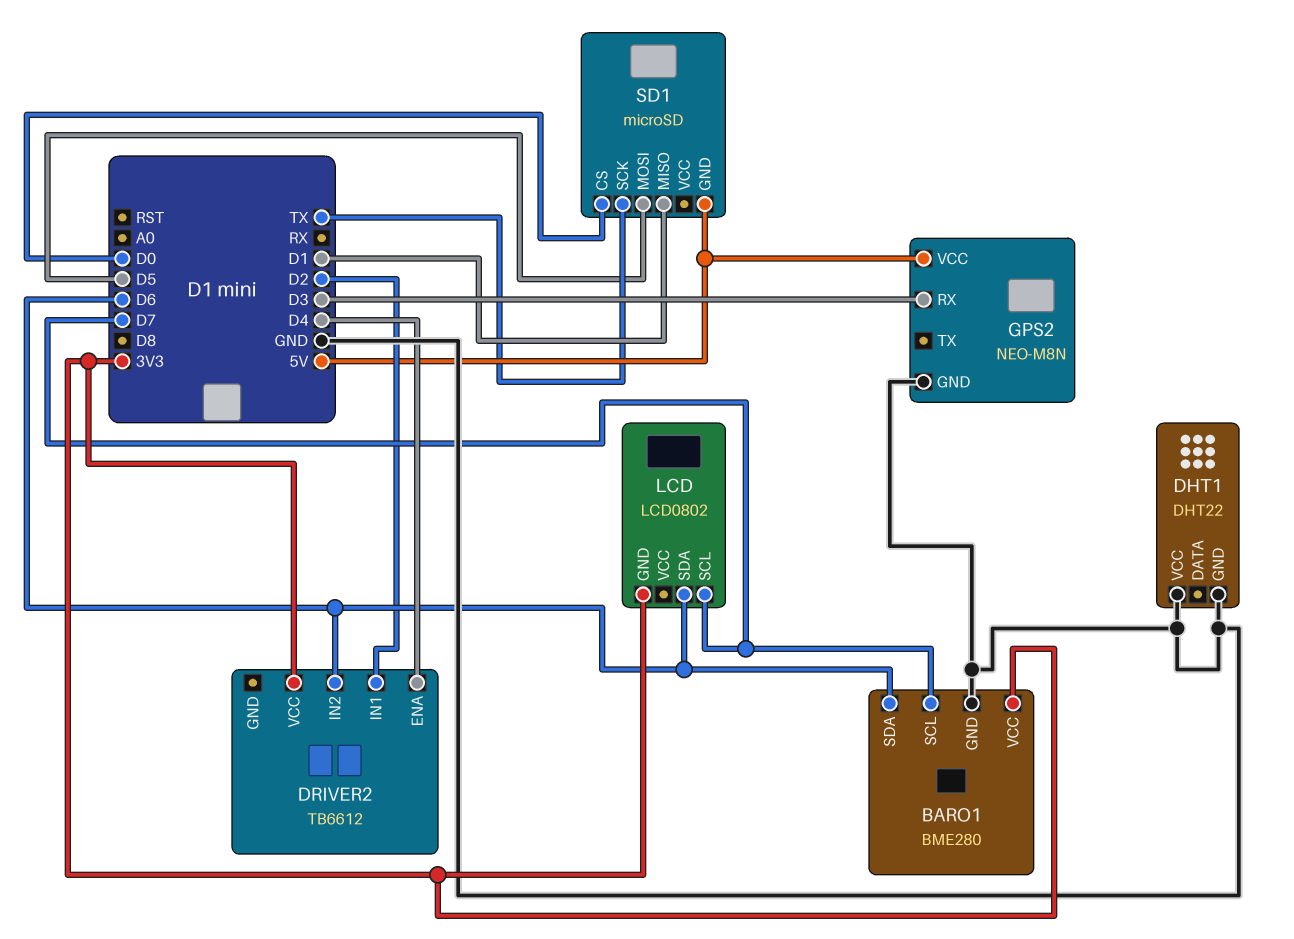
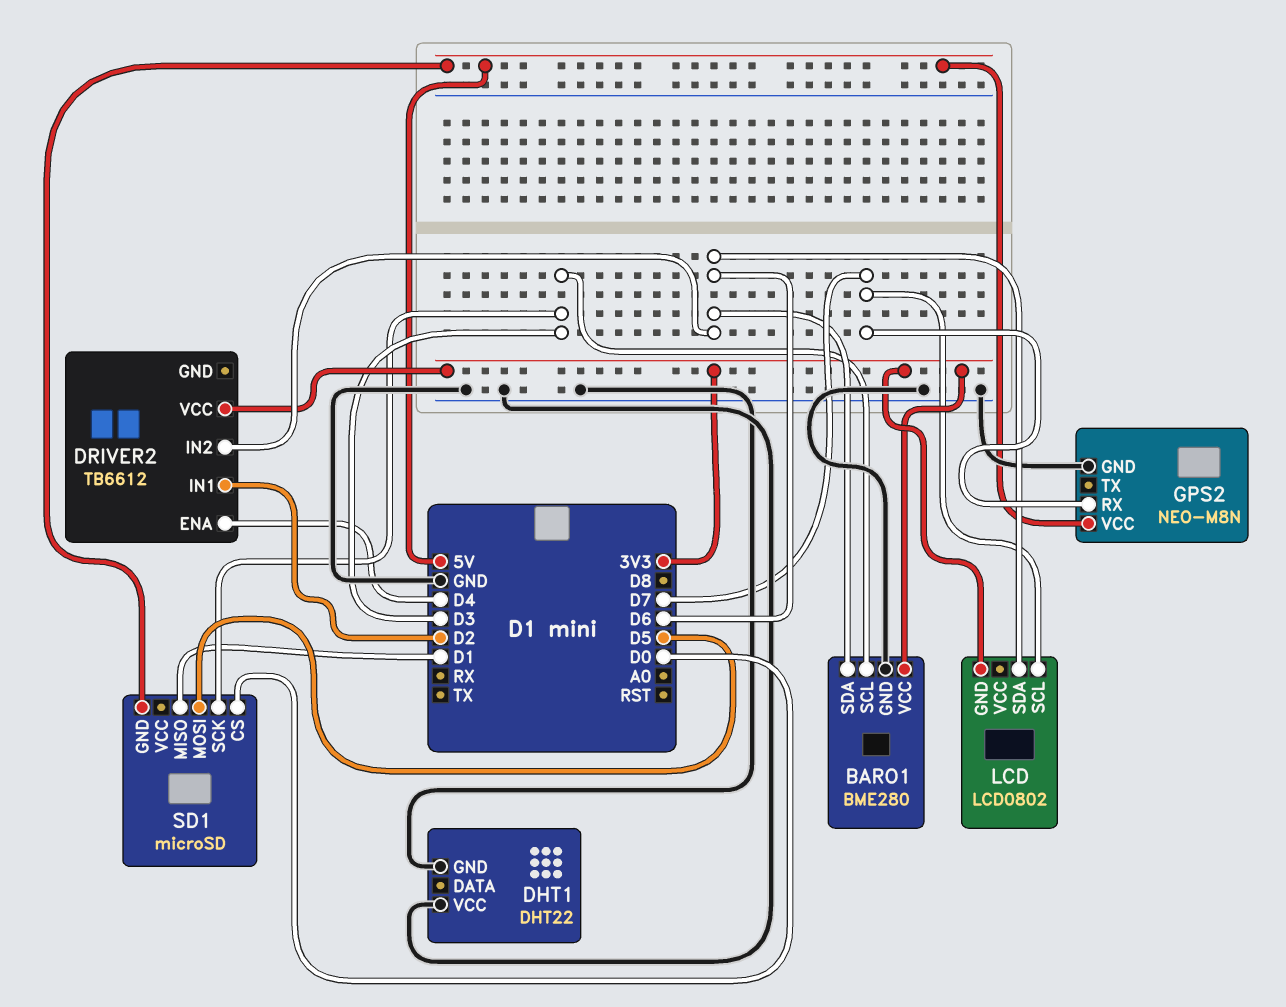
BARO1 pin SCL: D7 -> D3
GPS2 pin RX: D3 -> D7
SD1 pin SCK: TX -> D3

